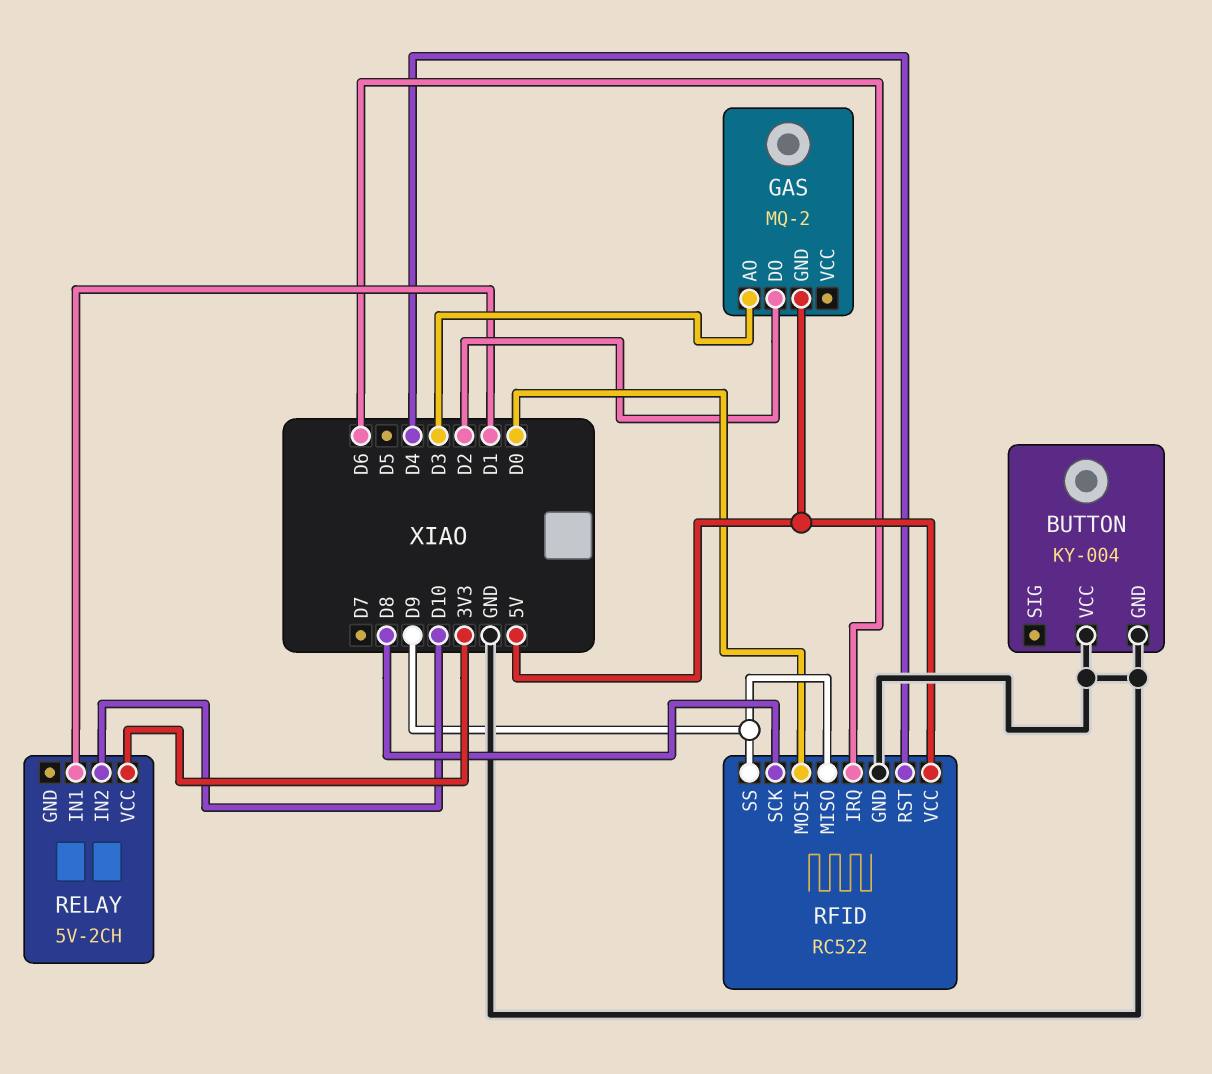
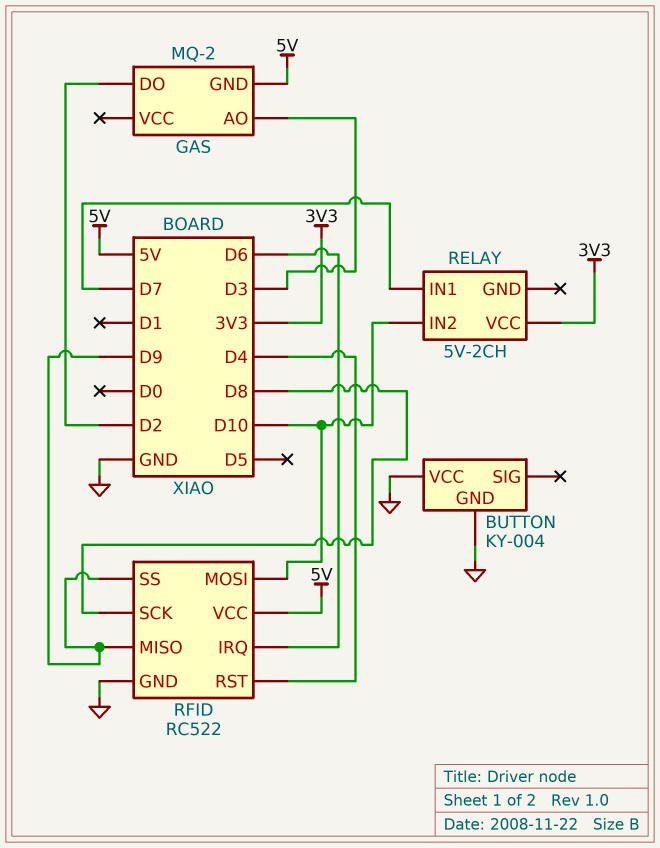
RELAY pin IN1: D1 -> D7
RFID pin MOSI: D0 -> D10

